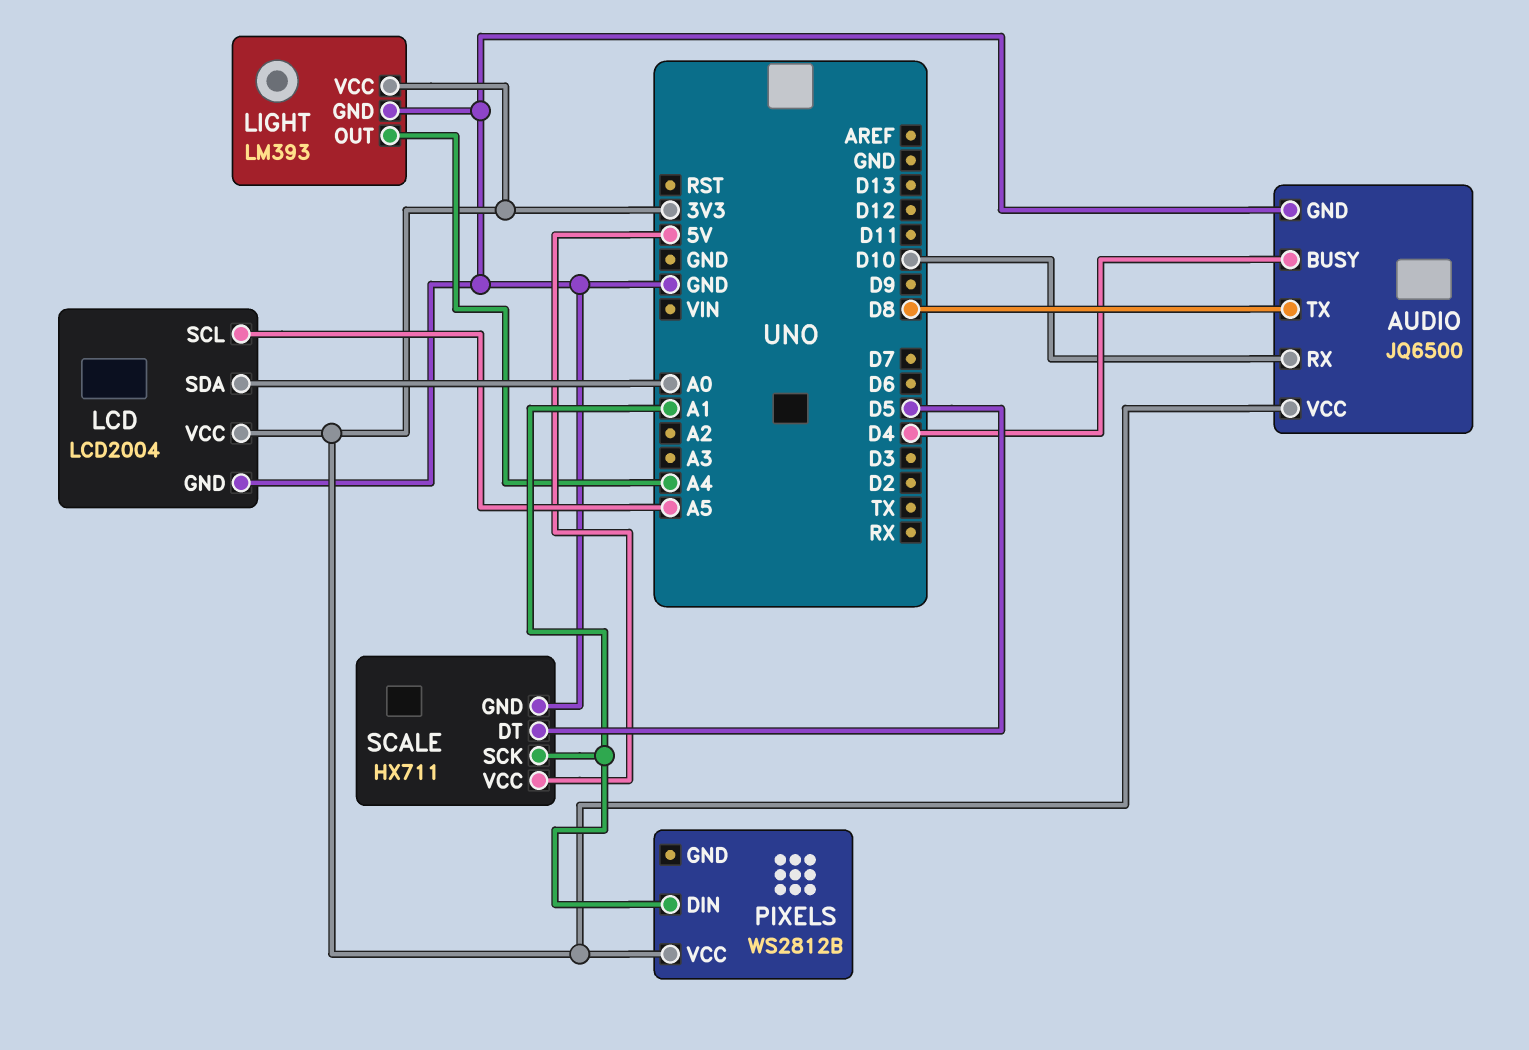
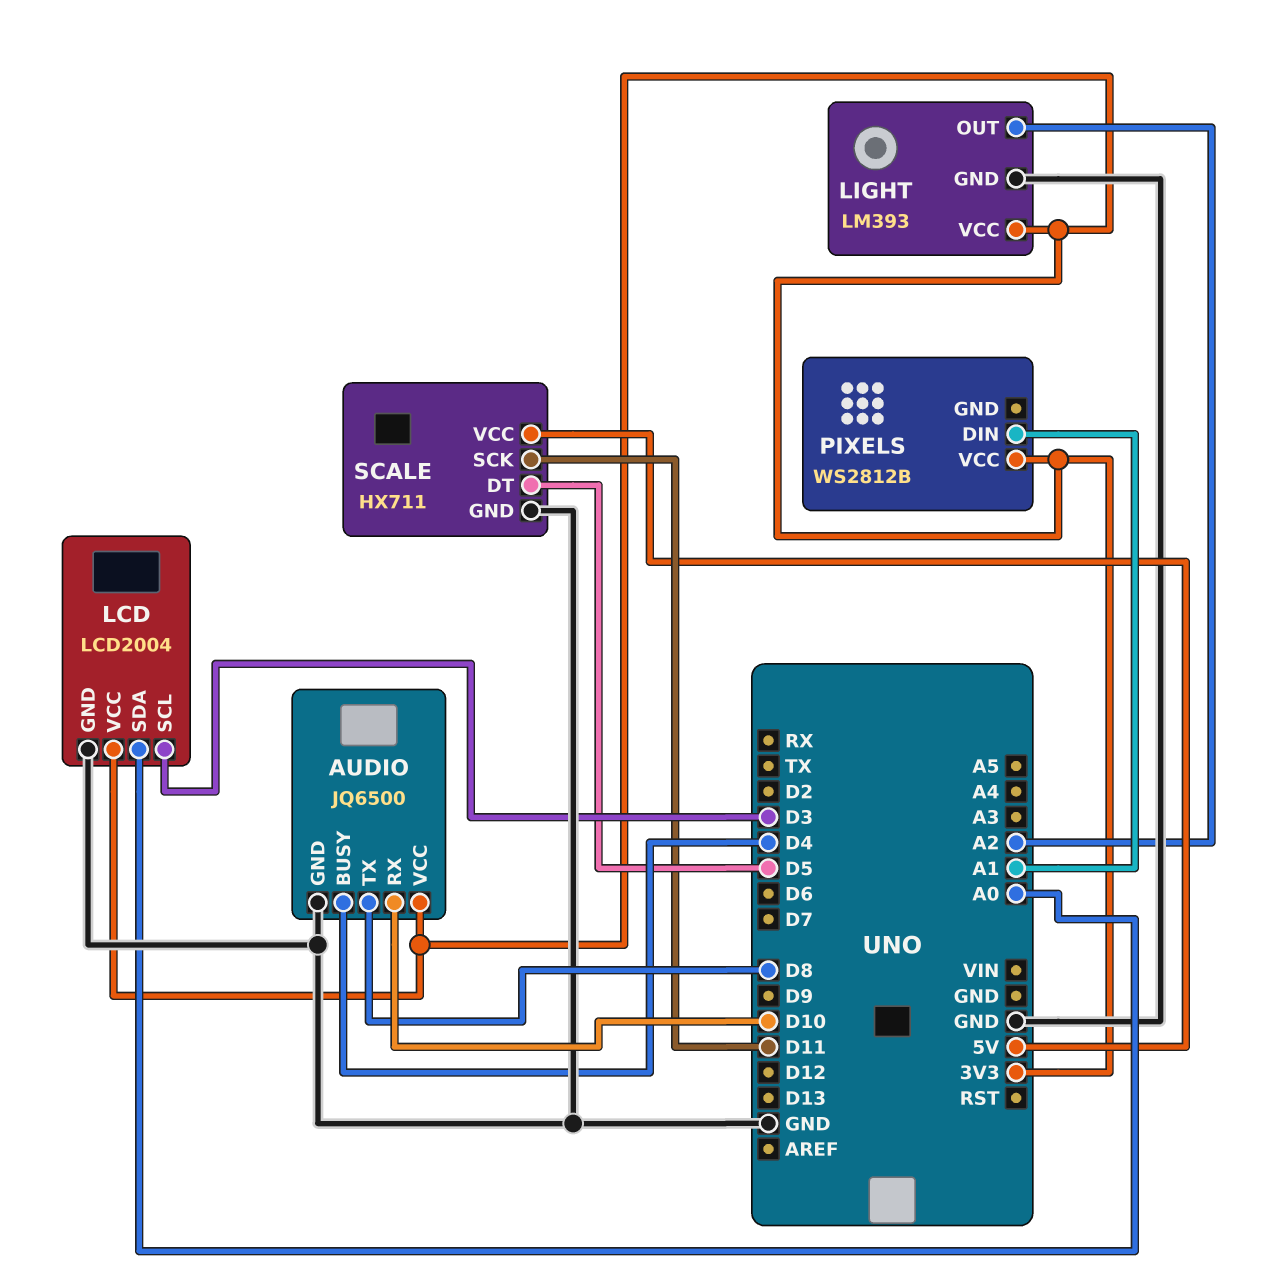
LCD pin SCL: A5 -> D3
LIGHT pin OUT: A4 -> A2
SCALE pin SCK: A1 -> D11

